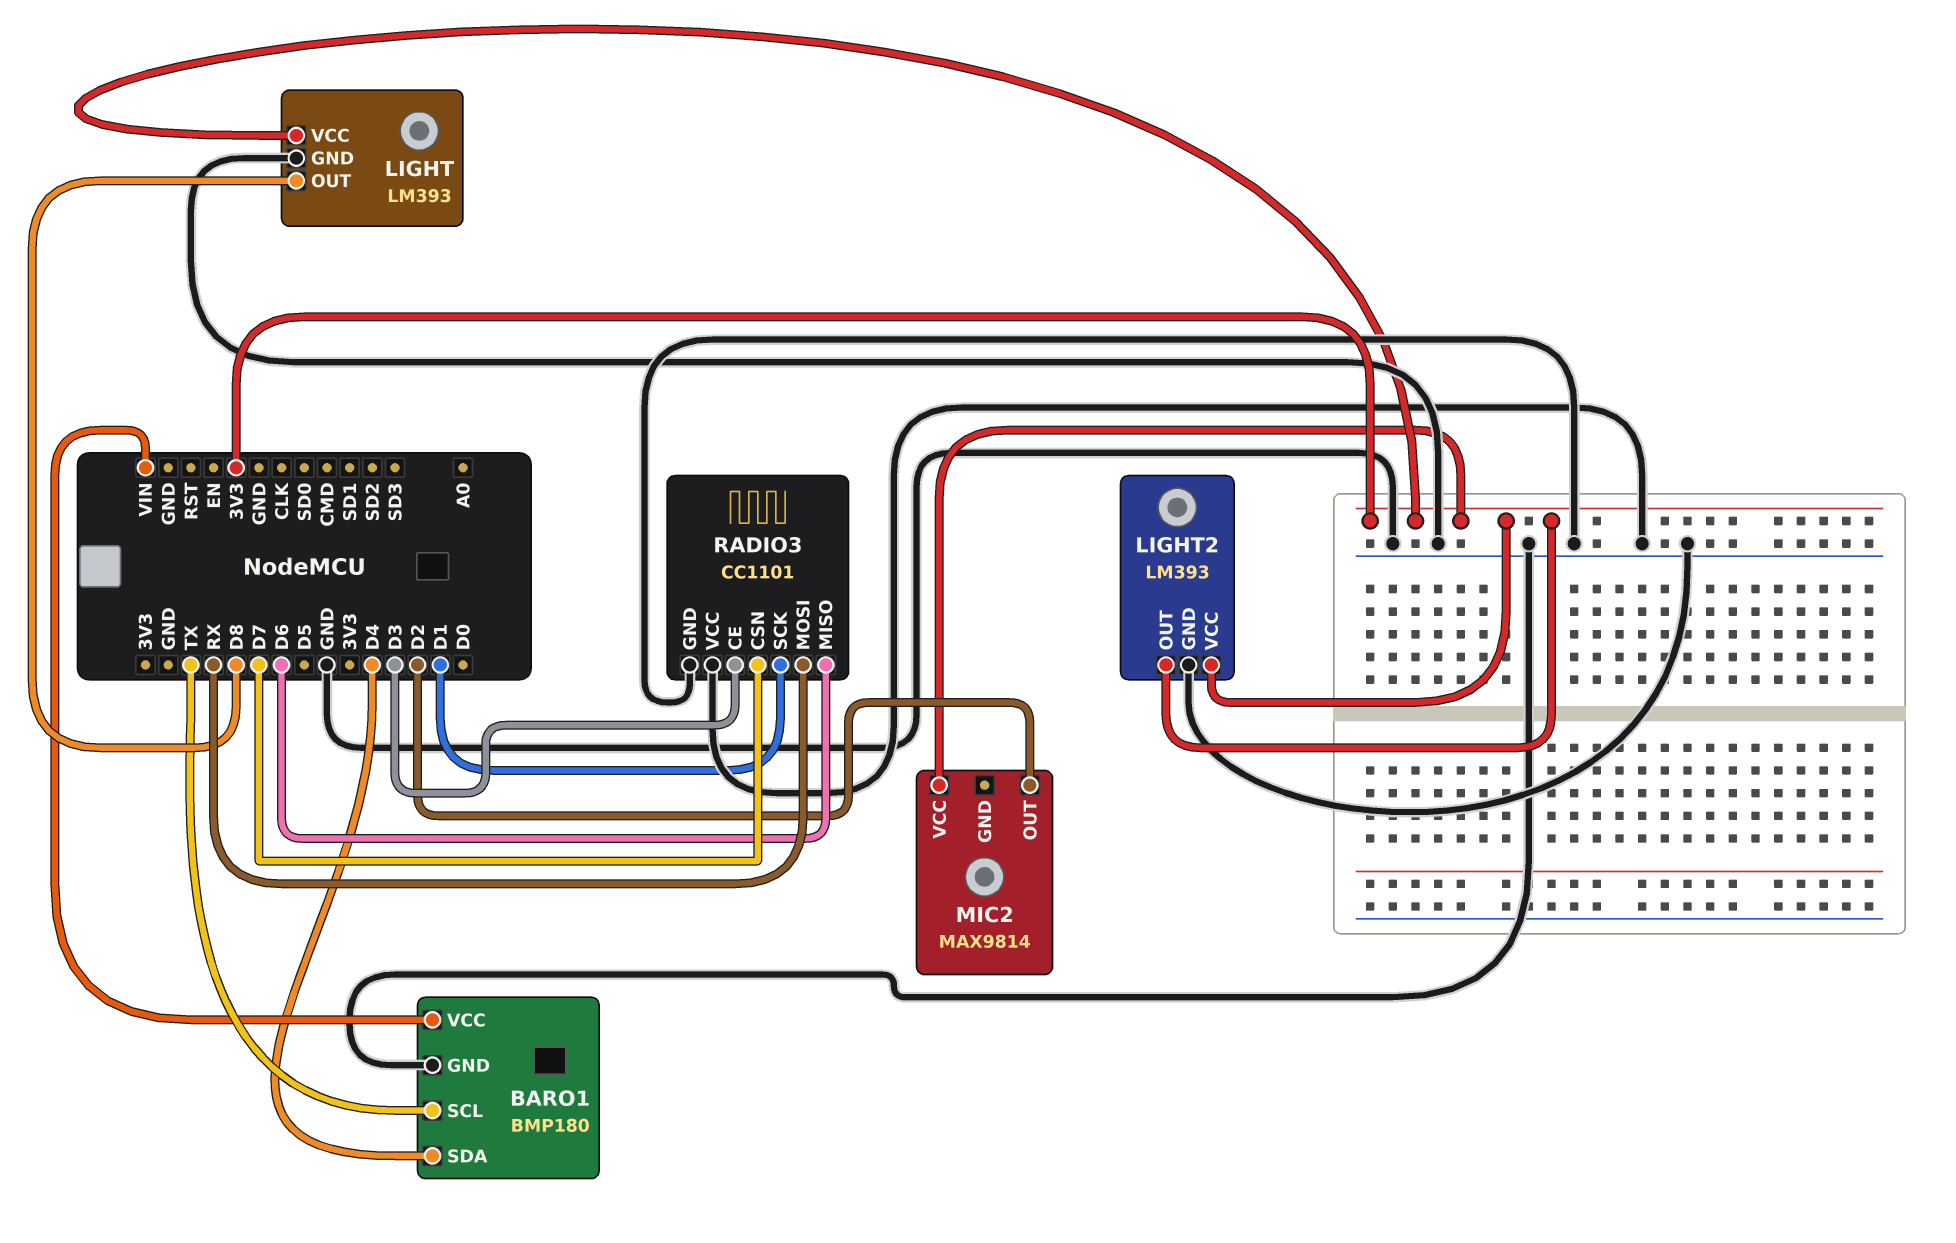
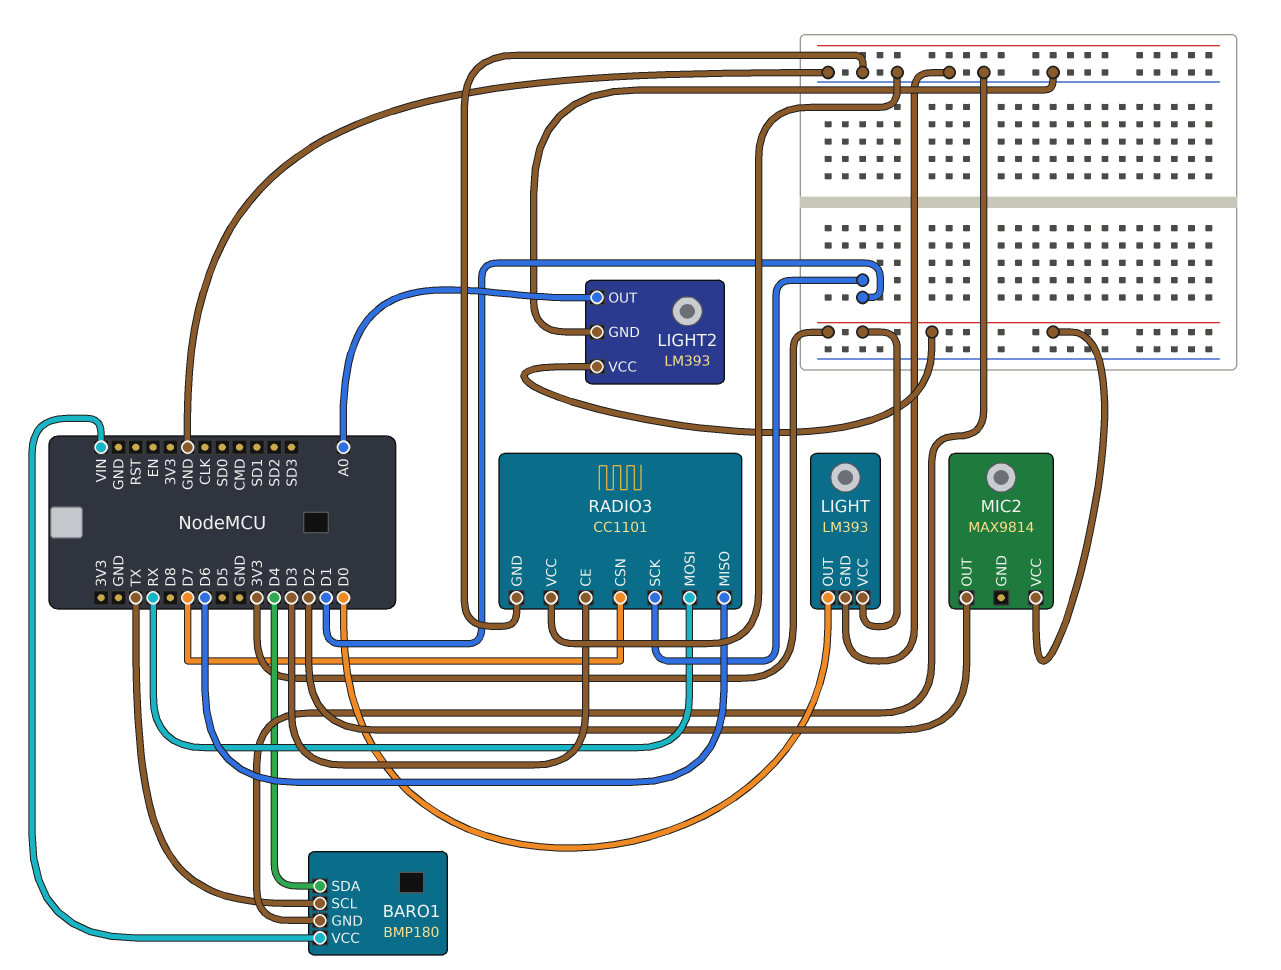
LIGHT pin OUT: D8 -> D0
LIGHT2 pin OUT: 3V3 -> A0

